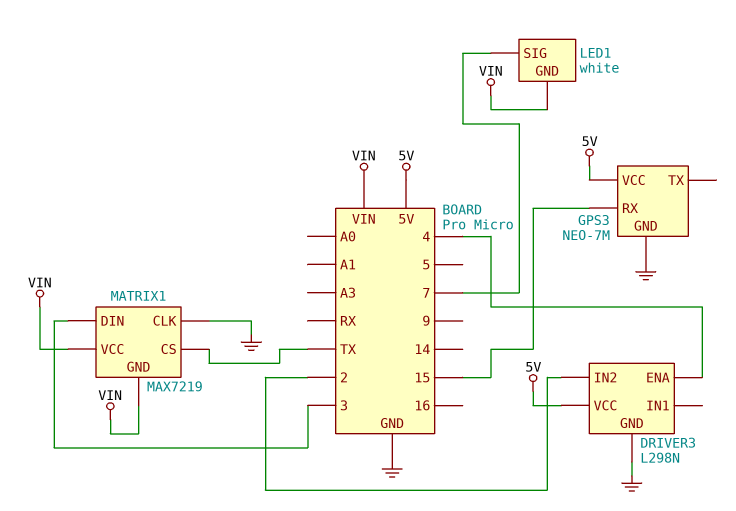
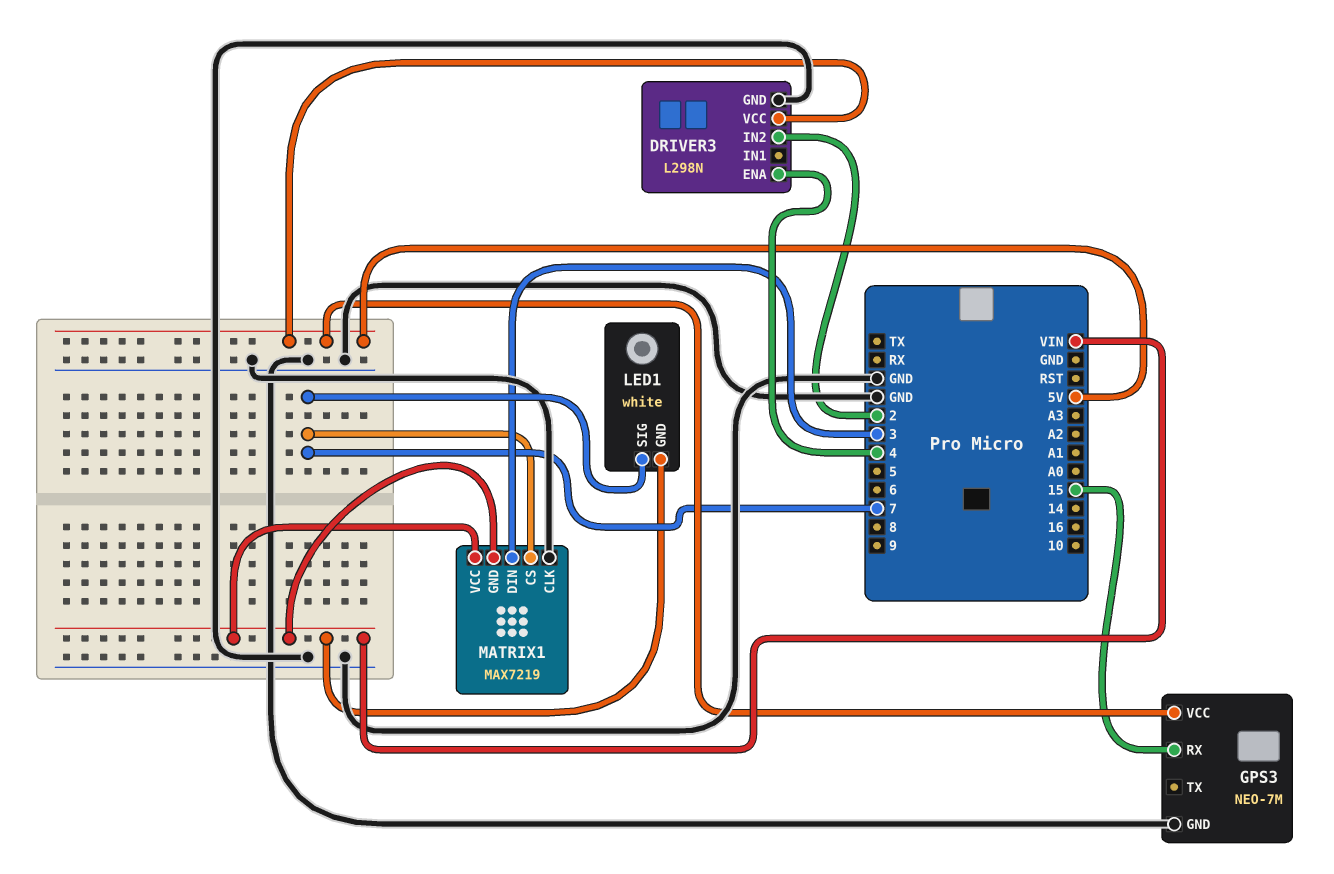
MATRIX1 pin CS: TX -> 7

